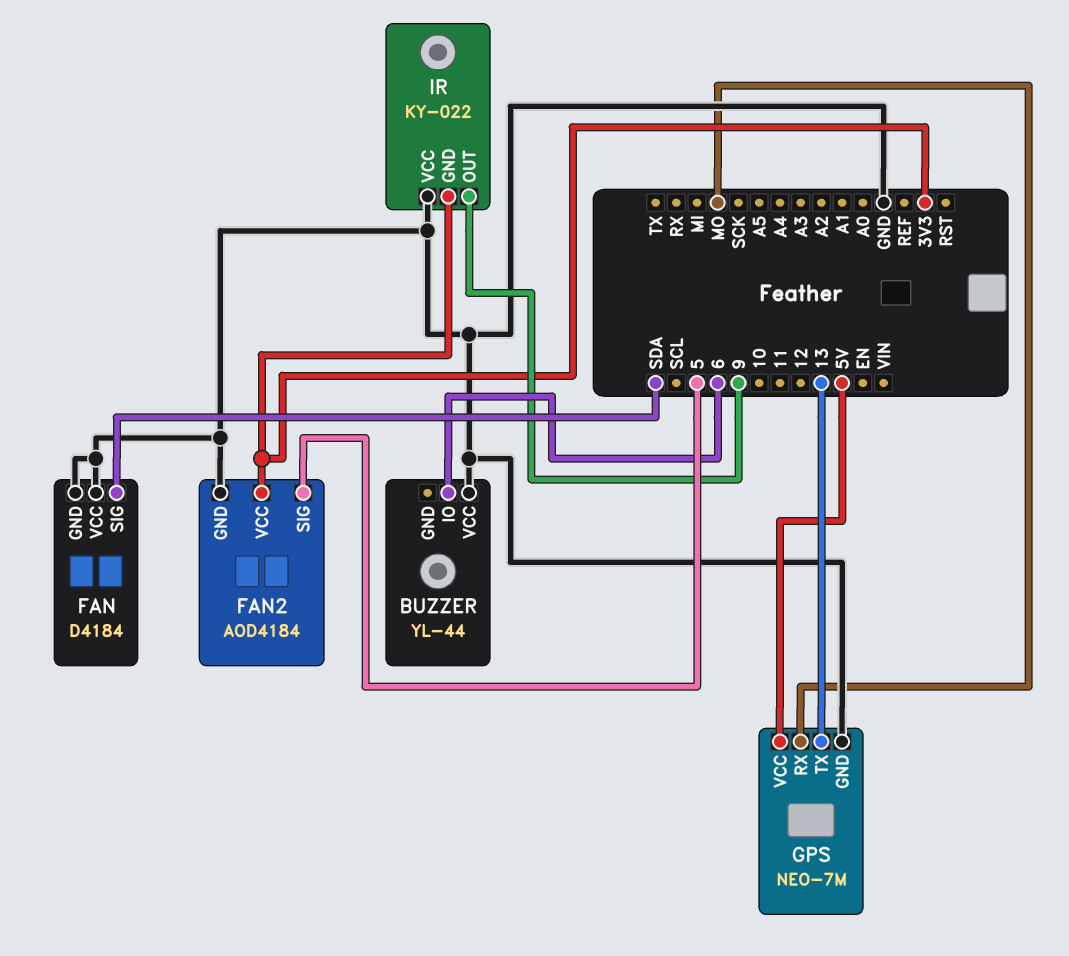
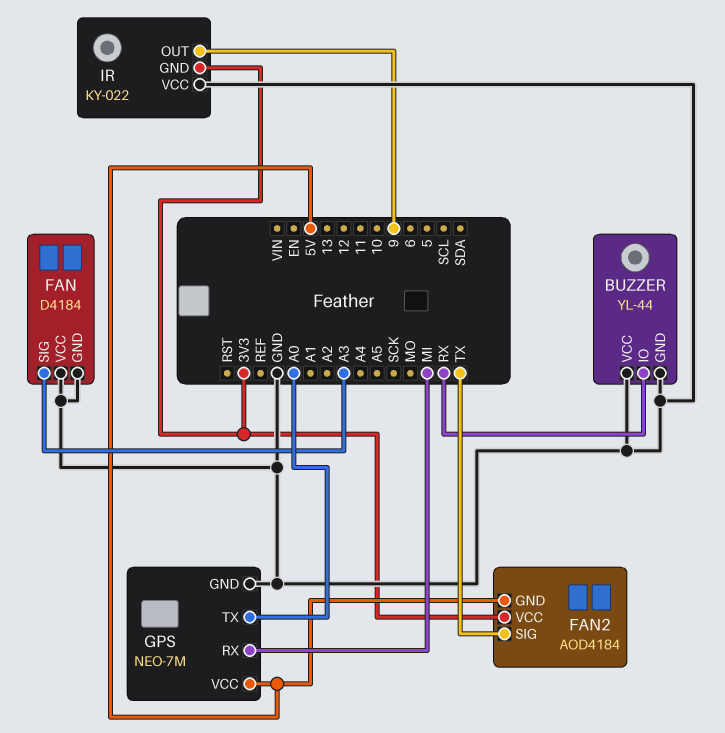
BUZZER pin GND: none -> GND
BUZZER pin IO: 6 -> RX
FAN pin SIG: SDA -> A3
FAN2 pin GND: GND -> 5V
FAN2 pin SIG: 5 -> TX
GPS pin RX: MO -> MI
GPS pin TX: 13 -> A0

